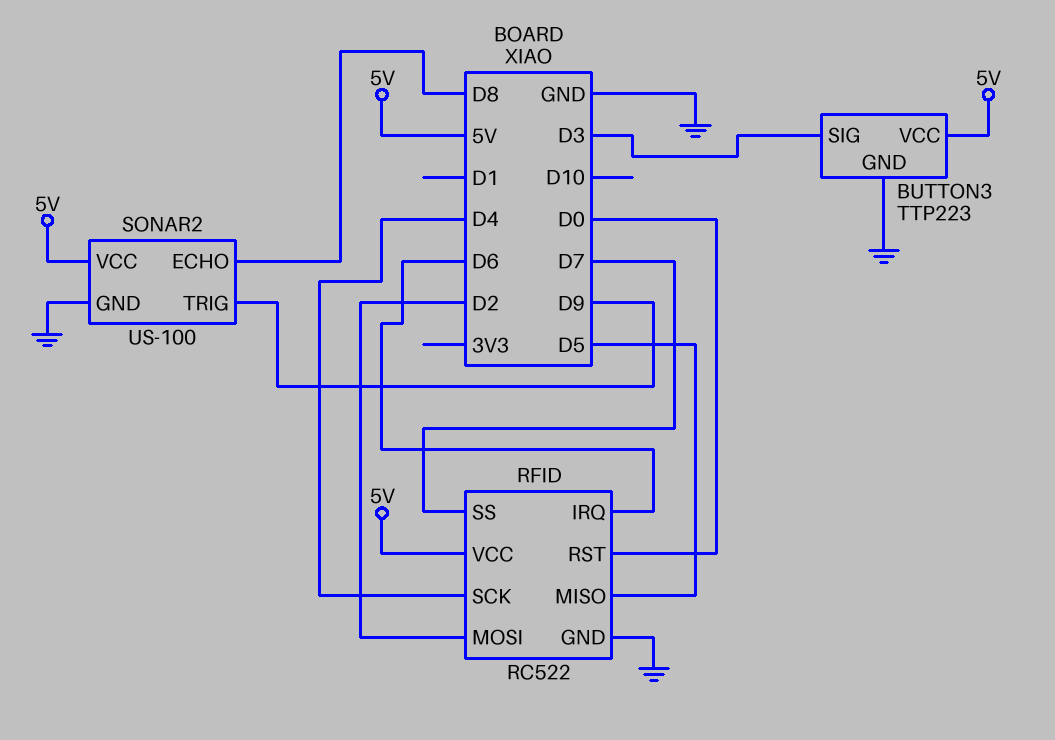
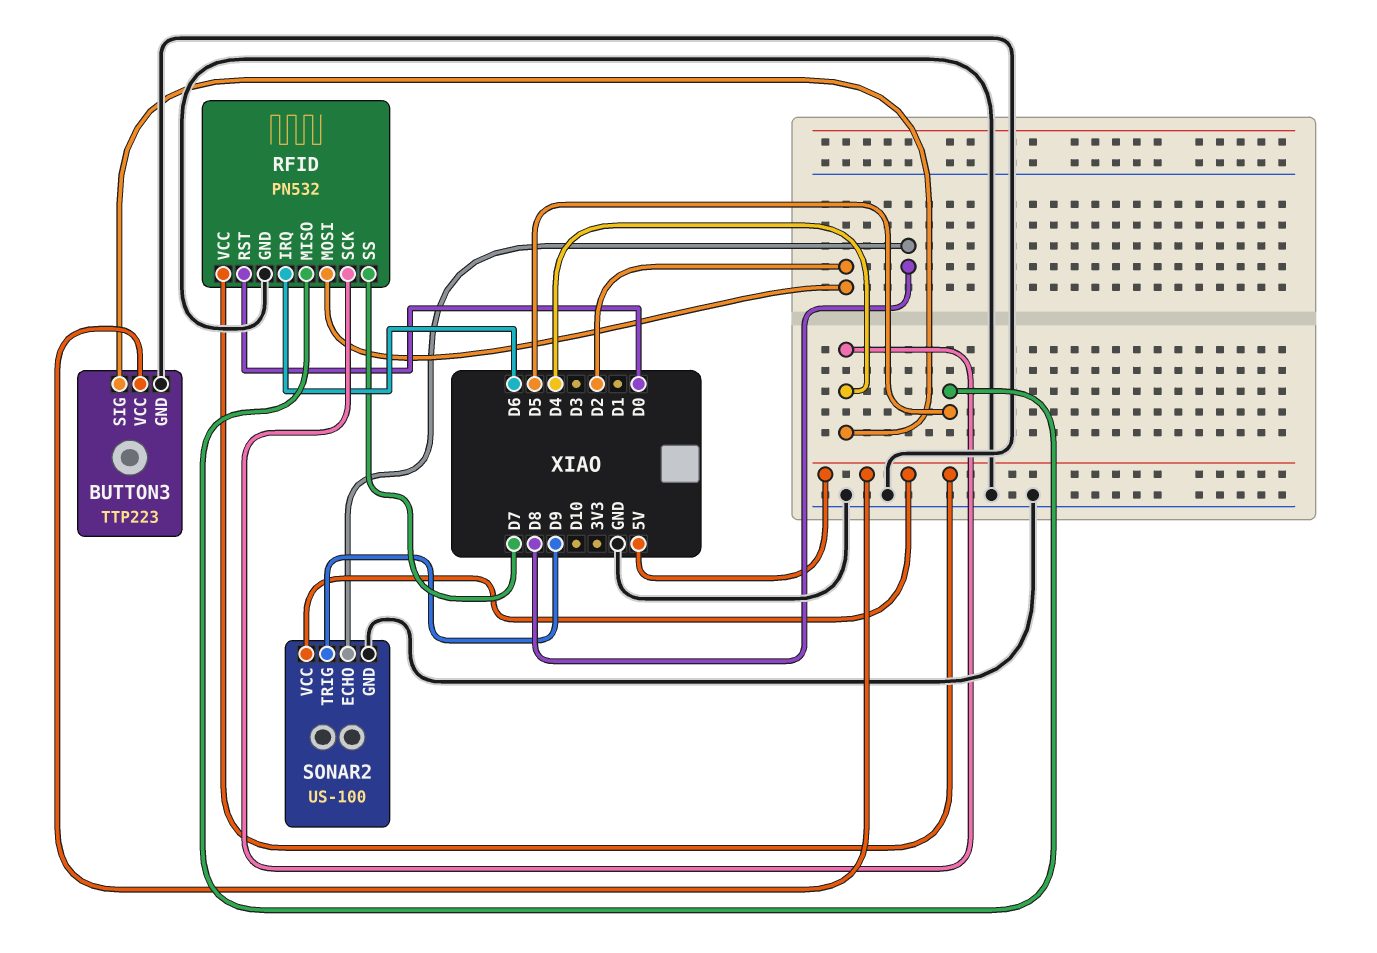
BUTTON3 pin SIG: D3 -> D4
RFID: RC522 -> PN532

